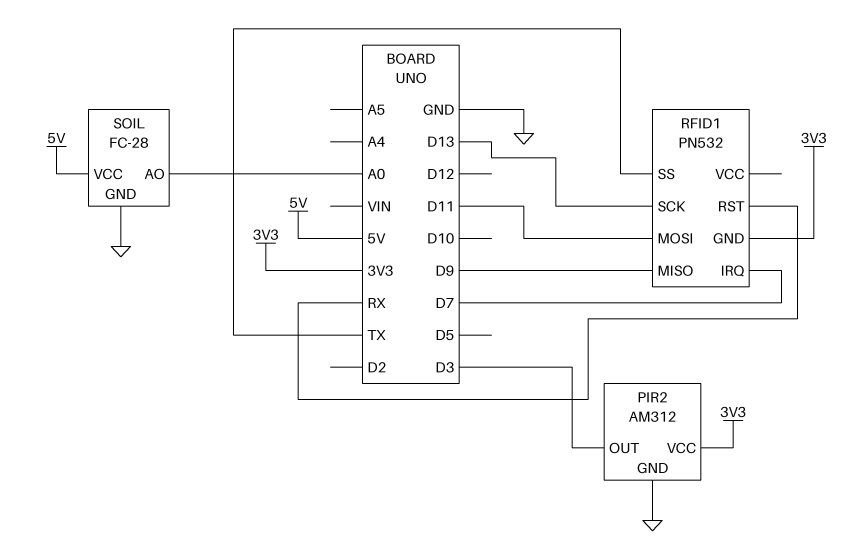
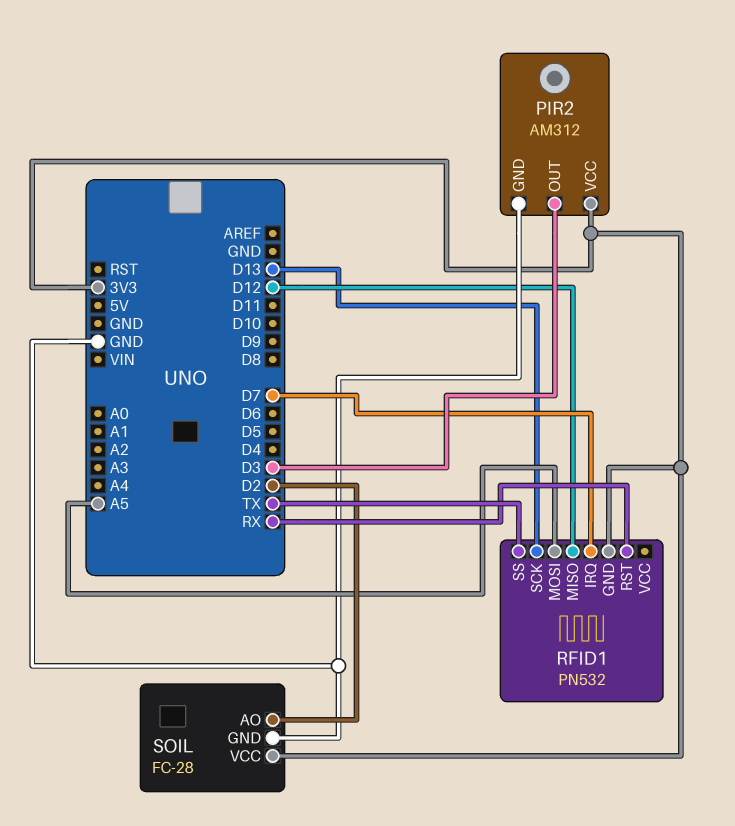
RFID1 pin MISO: D9 -> D12
RFID1 pin MOSI: D11 -> A5
SOIL pin AO: A0 -> D2
SOIL pin VCC: 5V -> 3V3

